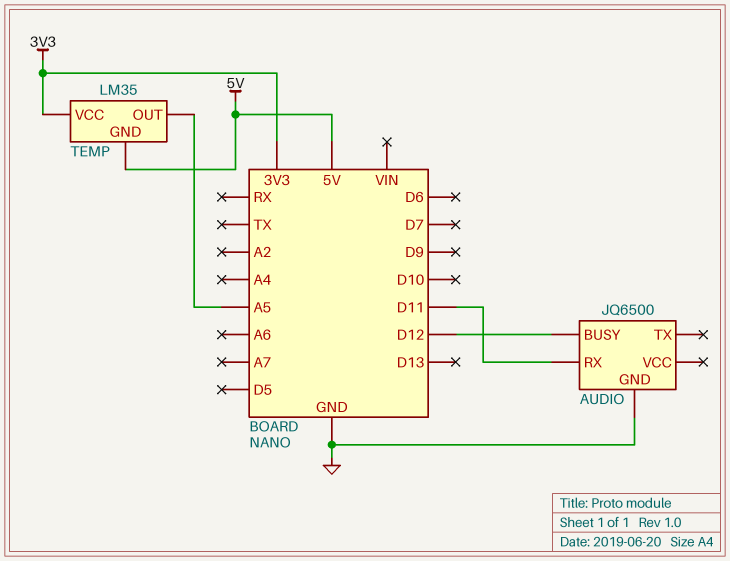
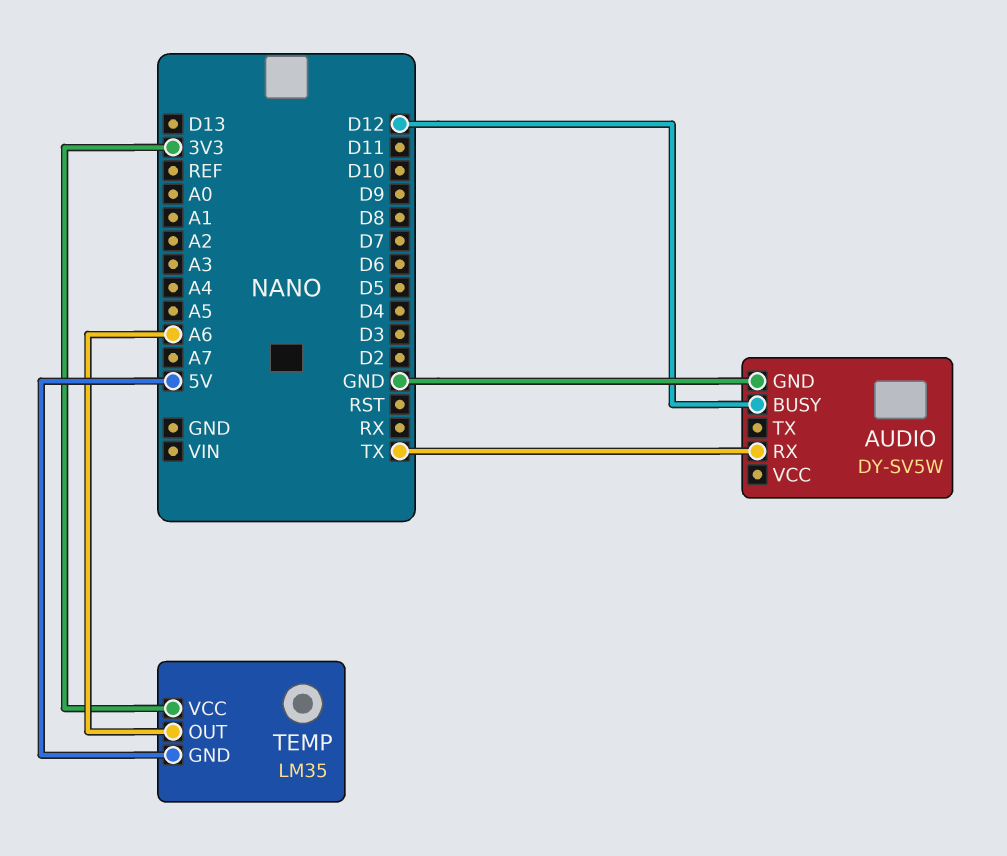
AUDIO: JQ6500 -> DY-SV5W
AUDIO pin RX: D11 -> TX
TEMP pin OUT: A5 -> A6

